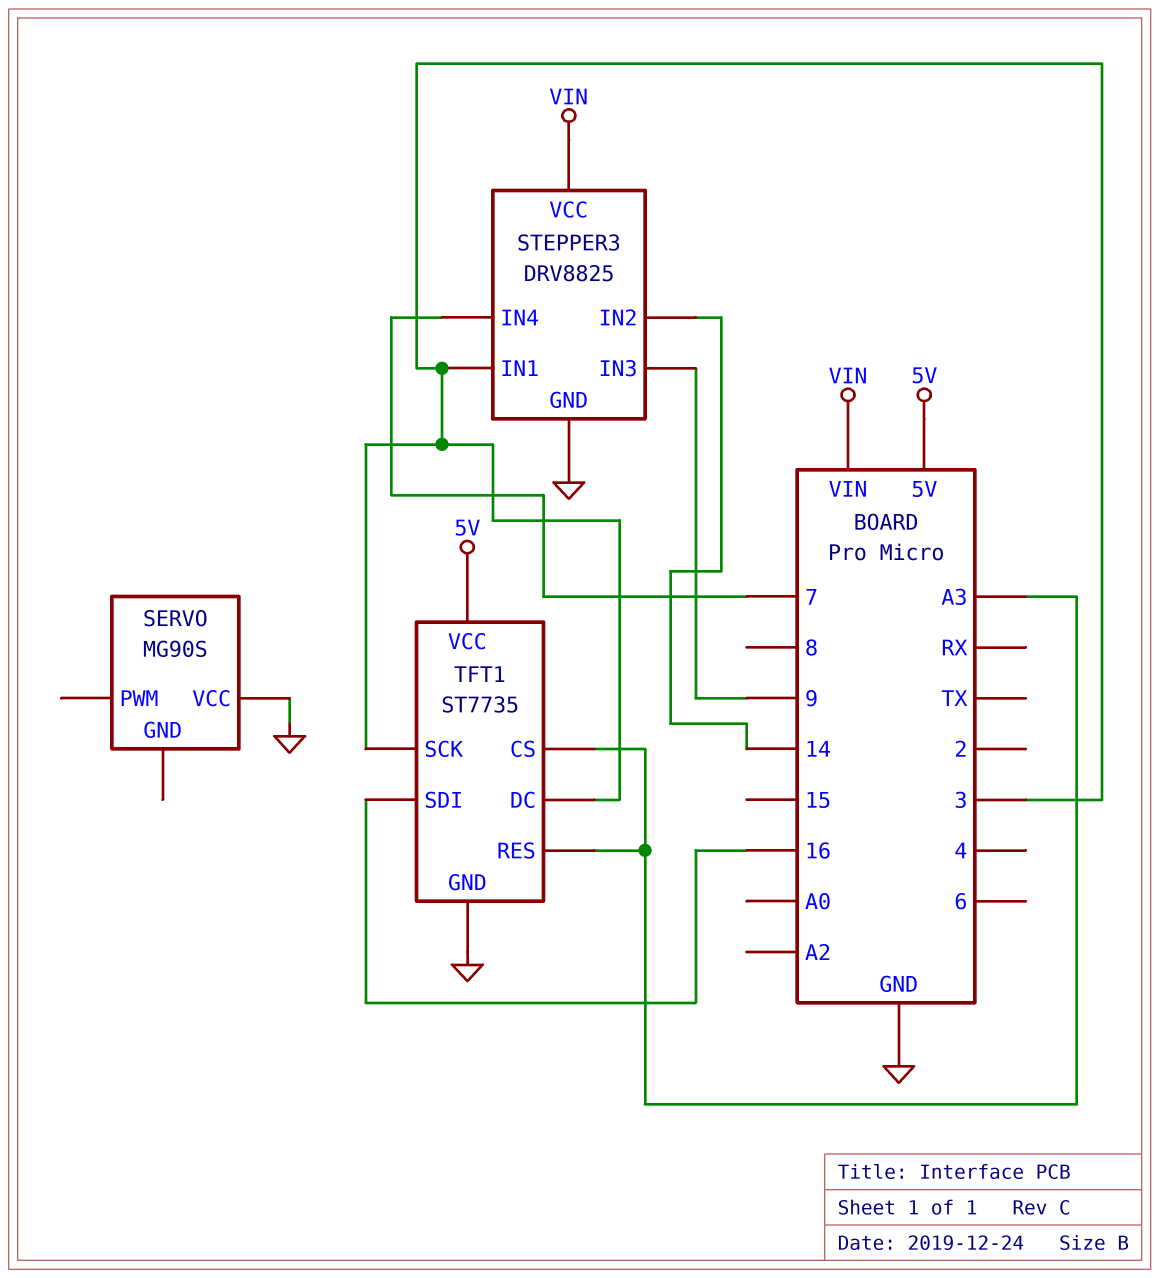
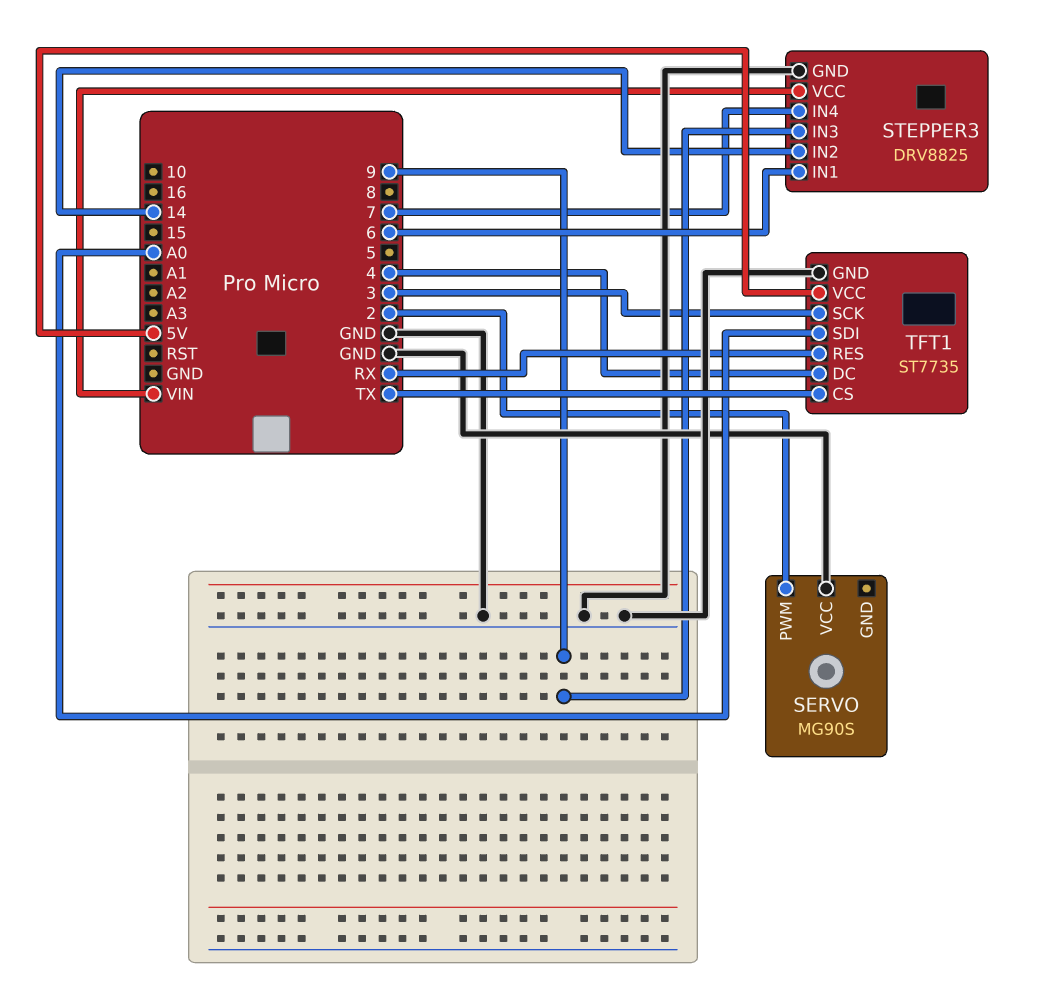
SERVO pin PWM: none -> 2
STEPPER3 pin IN1: 3 -> 6
TFT1 pin CS: A3 -> TX
TFT1 pin DC: 3 -> 4
TFT1 pin RES: A3 -> RX
TFT1 pin SDI: 16 -> A0

